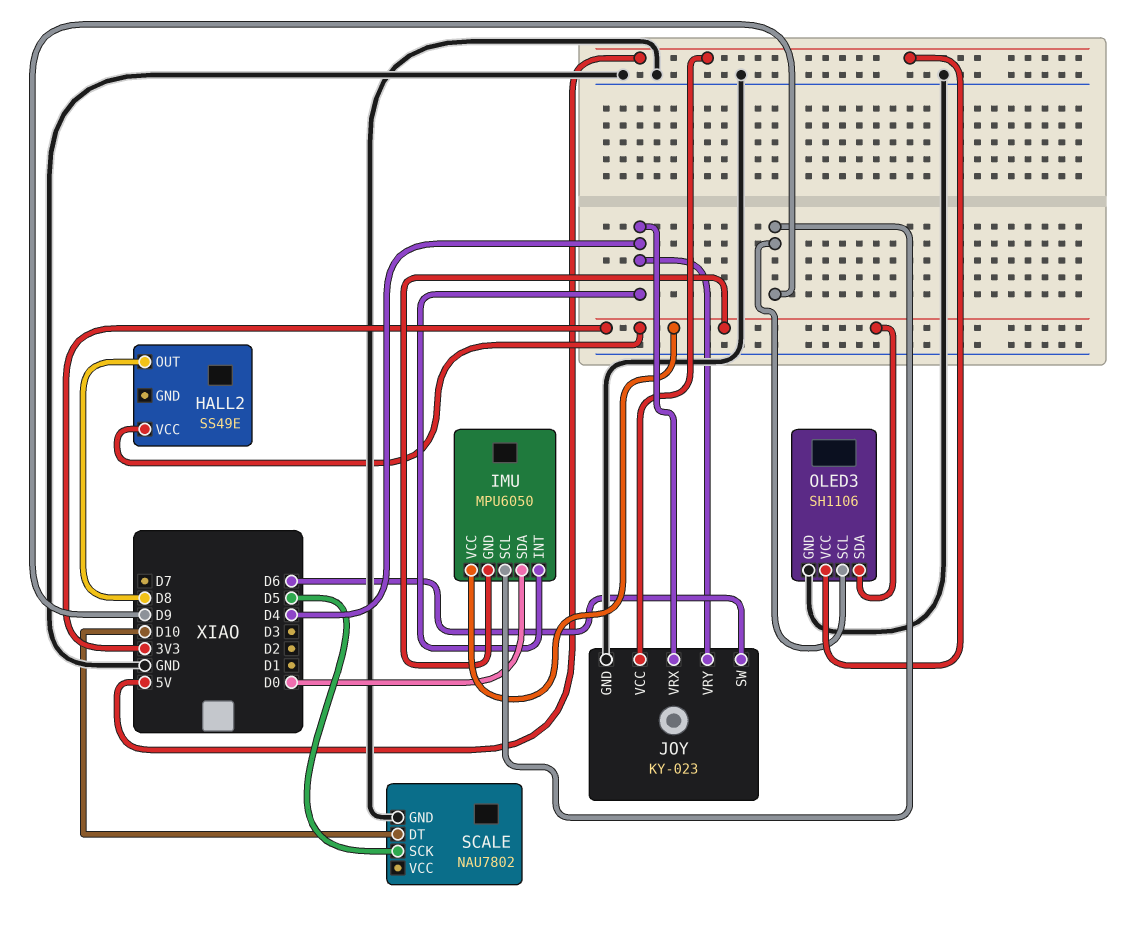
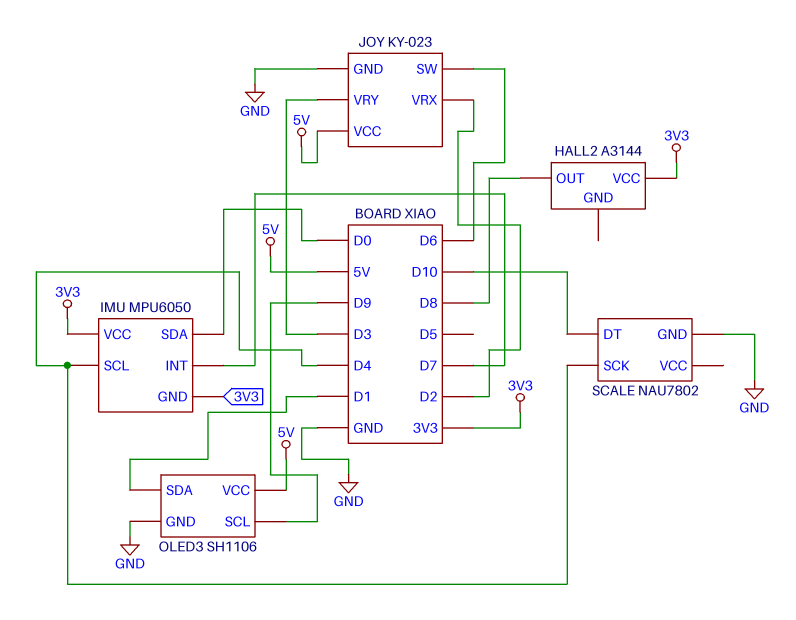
HALL2: SS49E -> A3144
IMU pin INT: D4 -> D7
IMU pin SCL: D9 -> D4
JOY pin VRX: D4 -> D2
JOY pin VRY: D4 -> D3
OLED3 pin SDA: 3V3 -> D1
SCALE pin SCK: D5 -> D4

